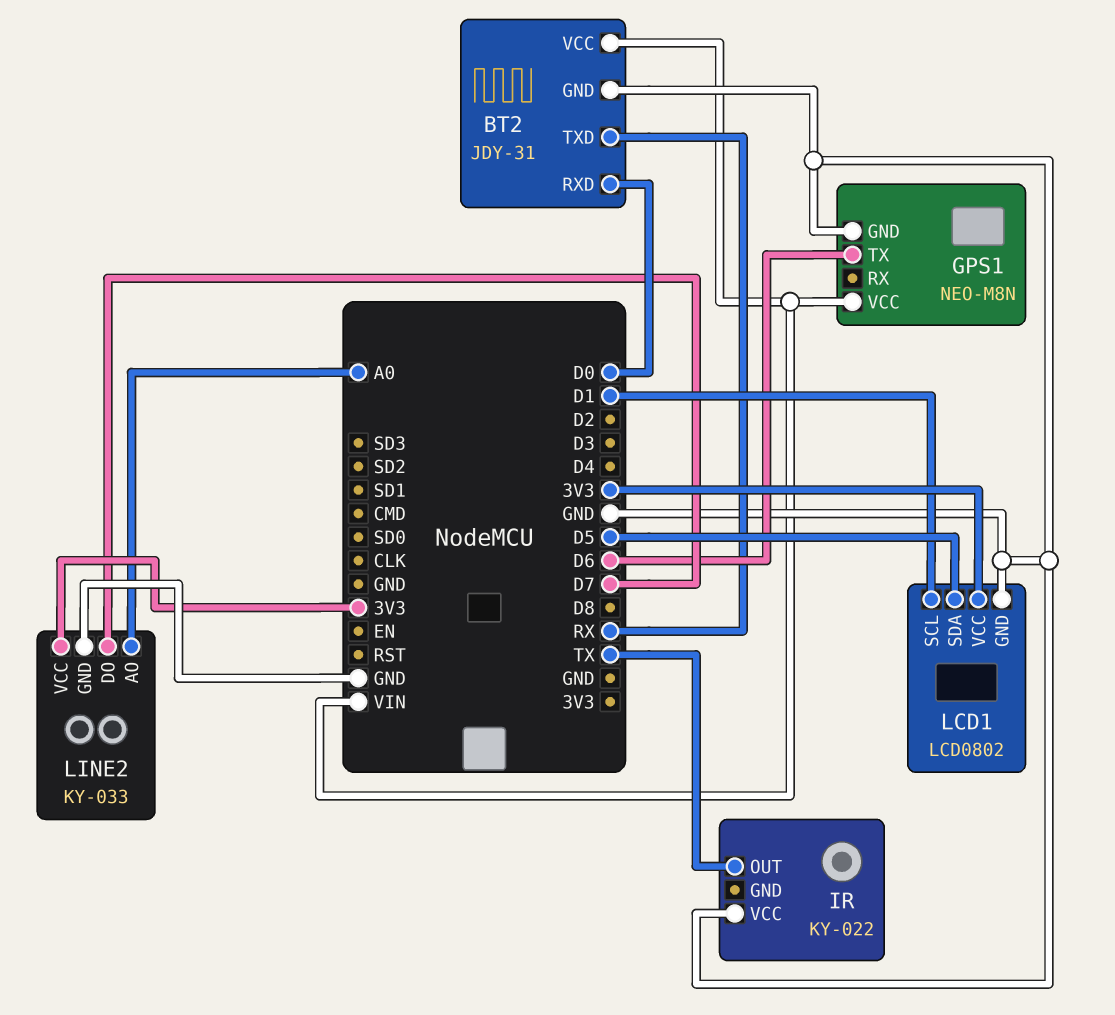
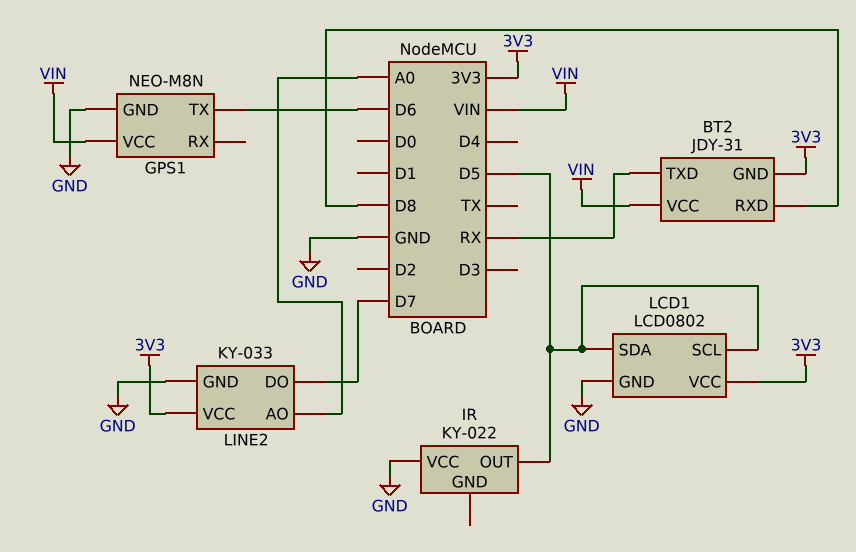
BT2 pin GND: GND -> 3V3
BT2 pin RXD: D0 -> D8
IR pin OUT: TX -> D5
LCD1 pin SCL: D1 -> D5

